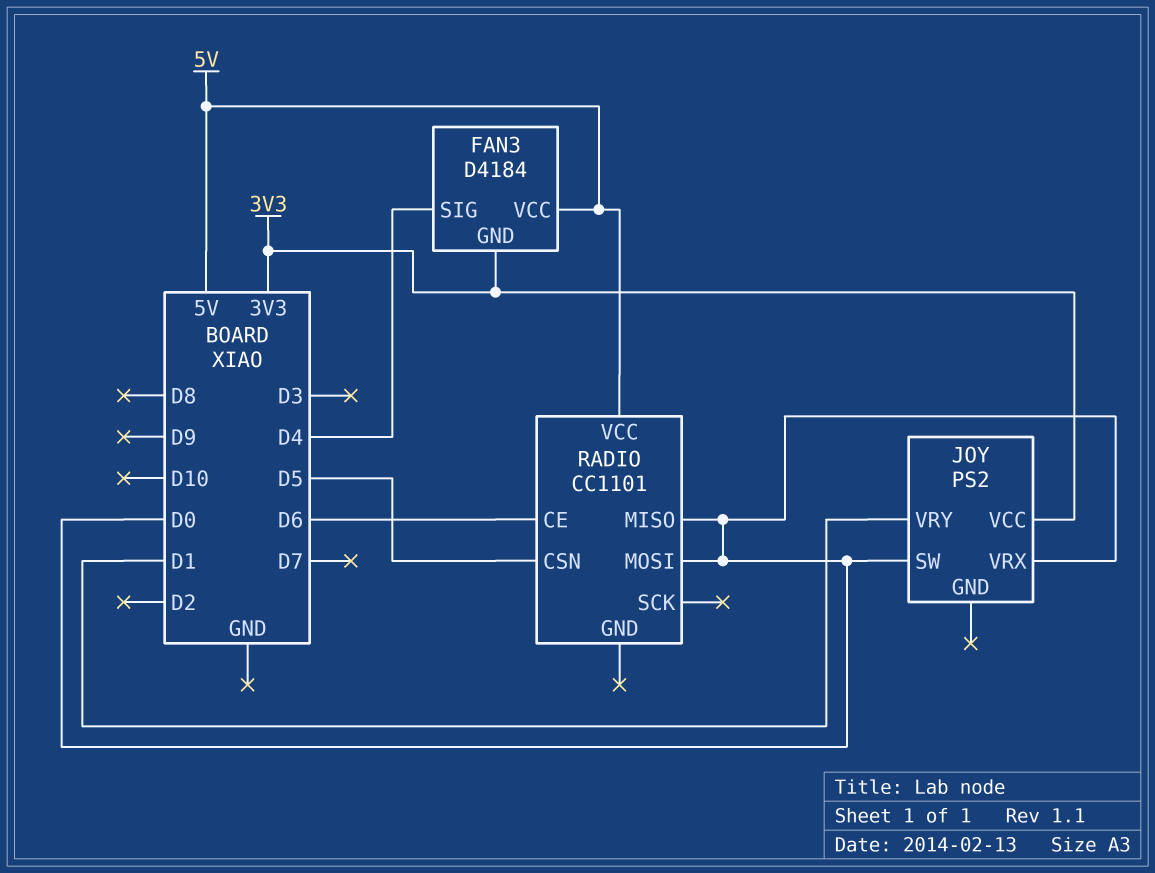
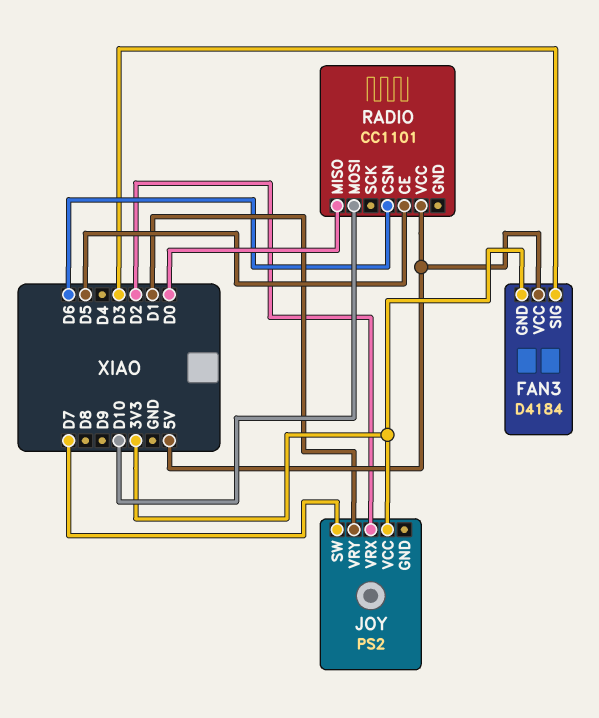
FAN3 pin SIG: D4 -> D3
JOY pin SW: D0 -> D7
JOY pin VRX: D0 -> D2
RADIO pin CE: D6 -> D5
RADIO pin CSN: D5 -> D6
RADIO pin MOSI: D0 -> D10

